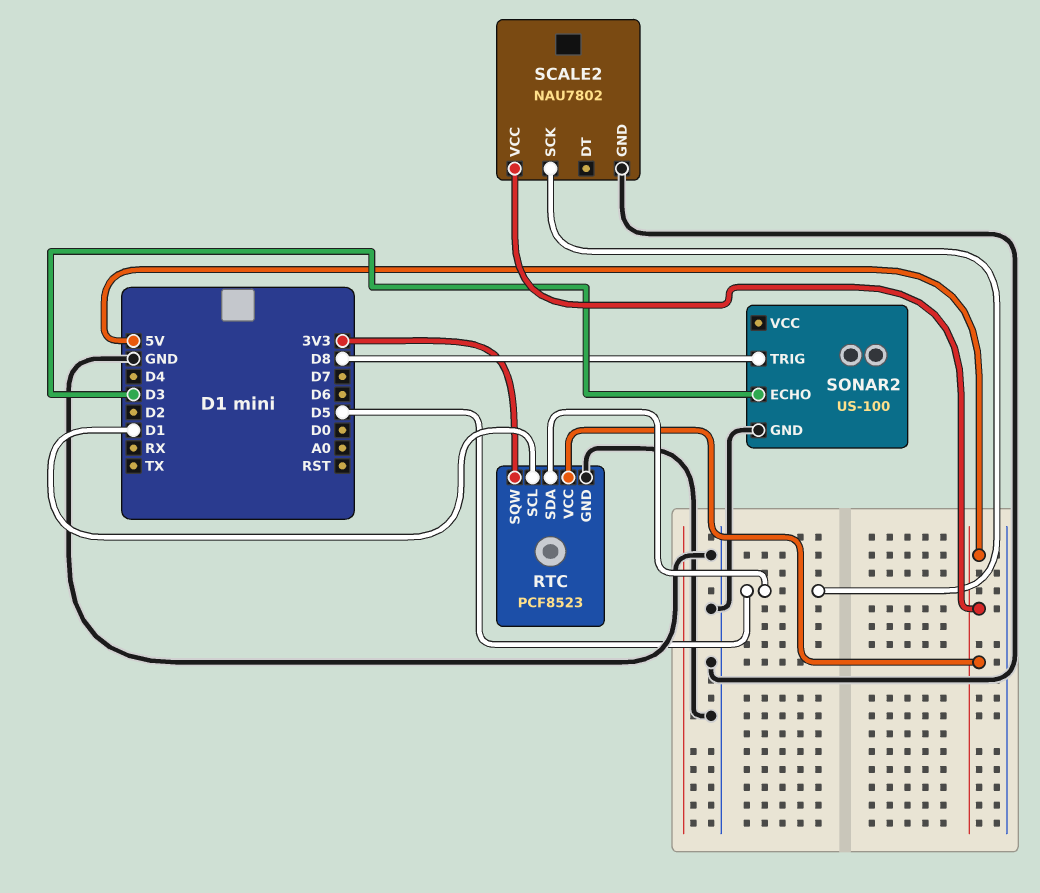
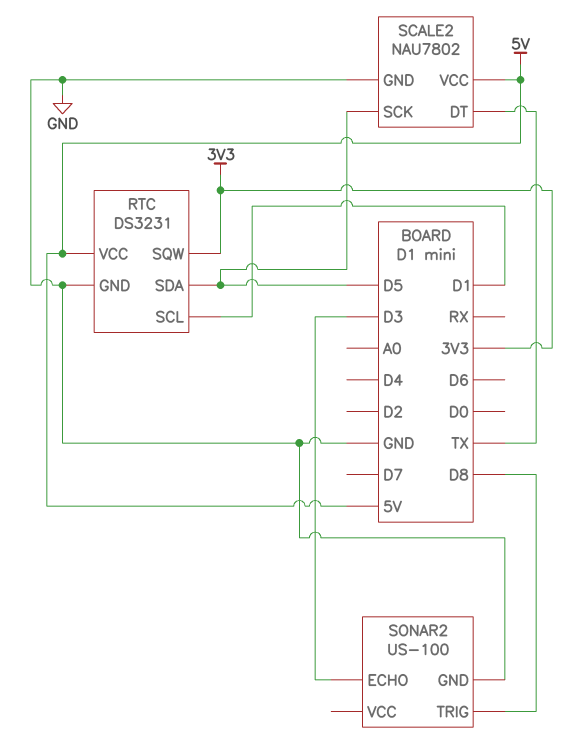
RTC: PCF8523 -> DS3231
SCALE2 pin DT: none -> TX

